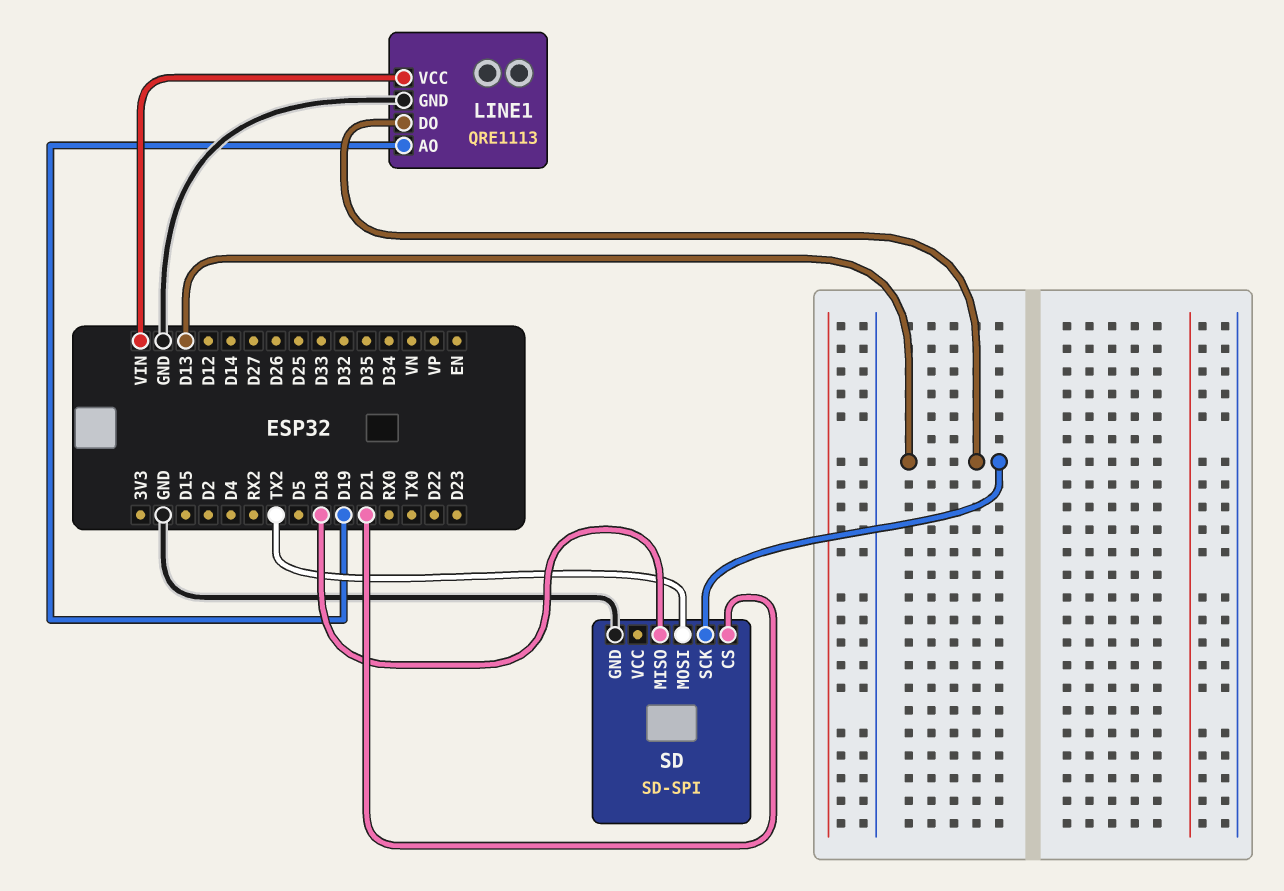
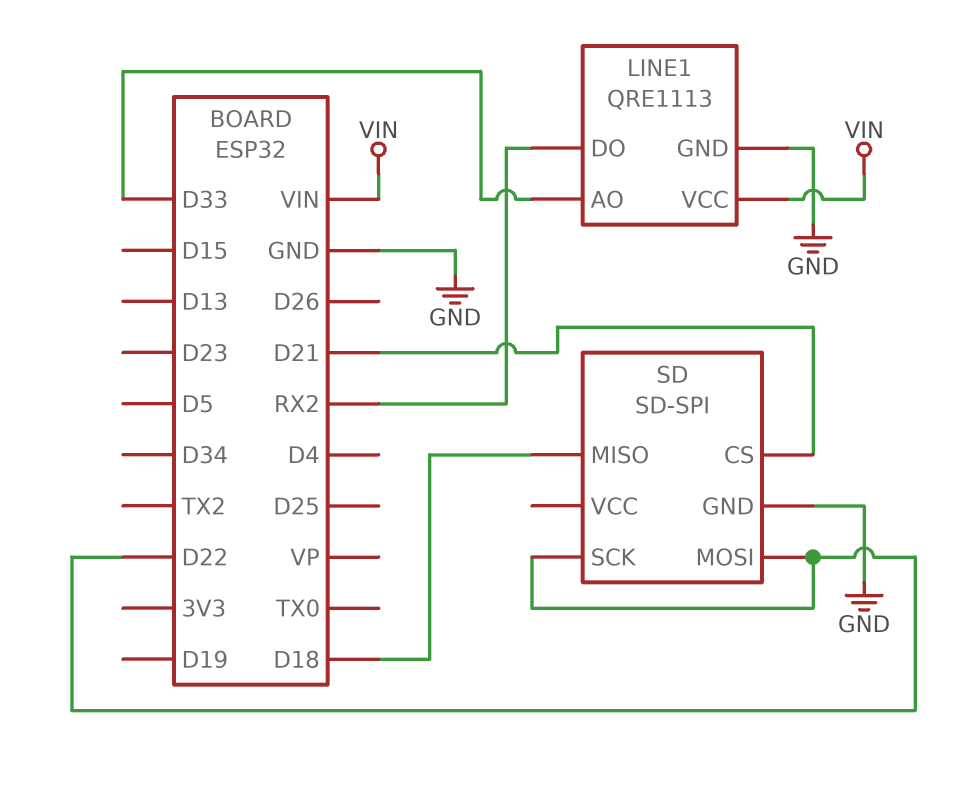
LINE1 pin AO: D19 -> D33
LINE1 pin DO: D13 -> RX2
SD pin MOSI: TX2 -> D22
SD pin SCK: D13 -> D22

